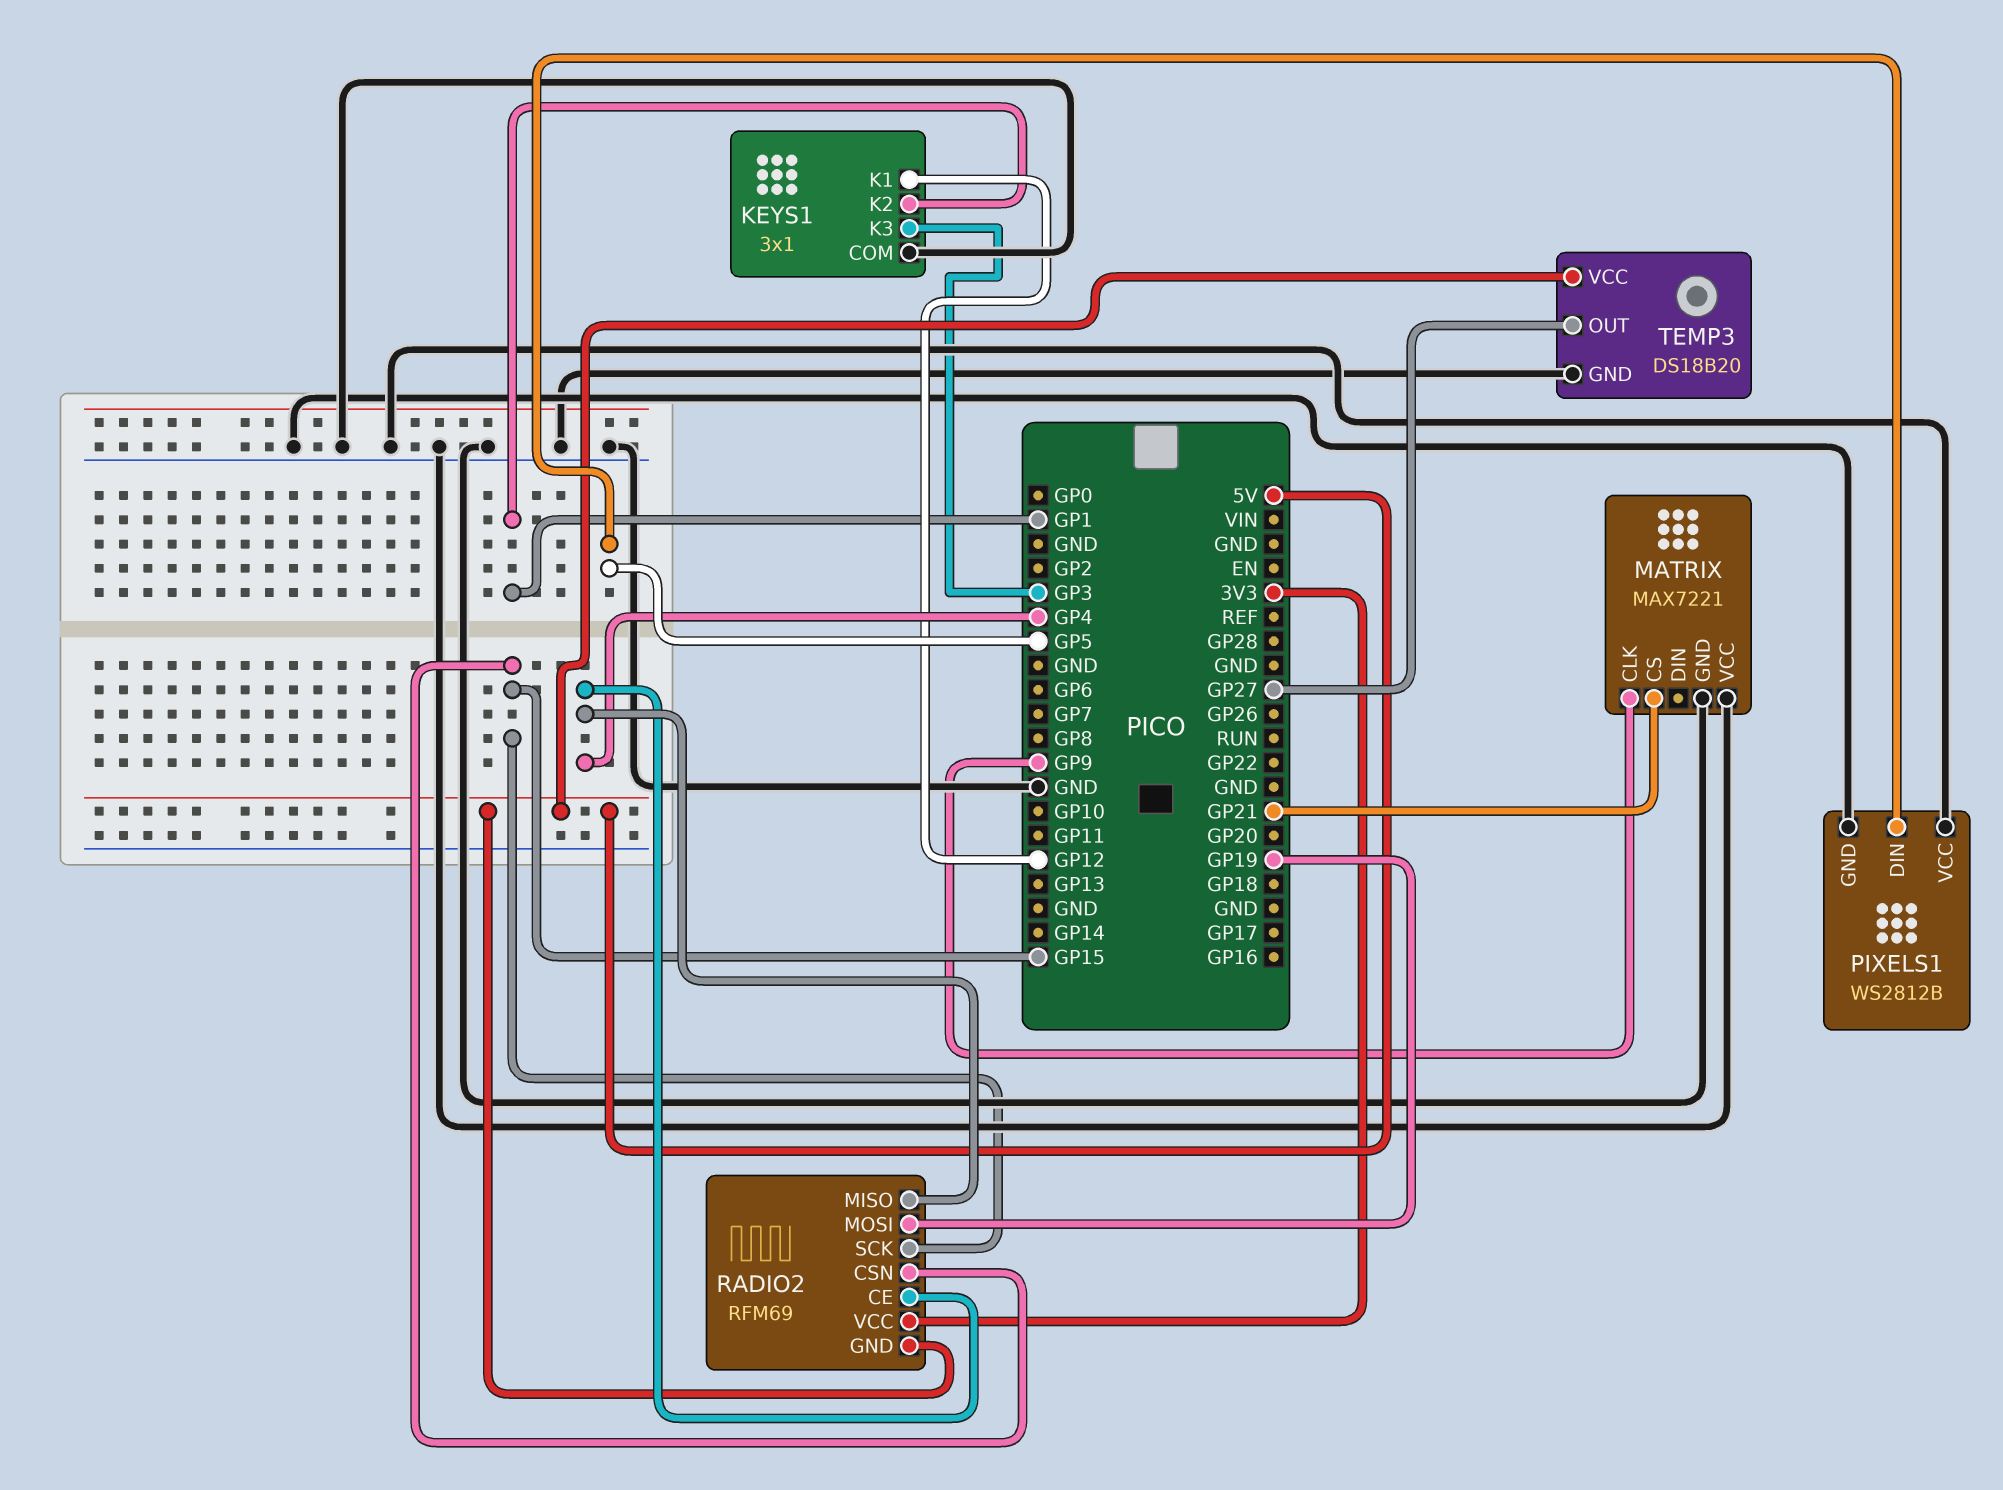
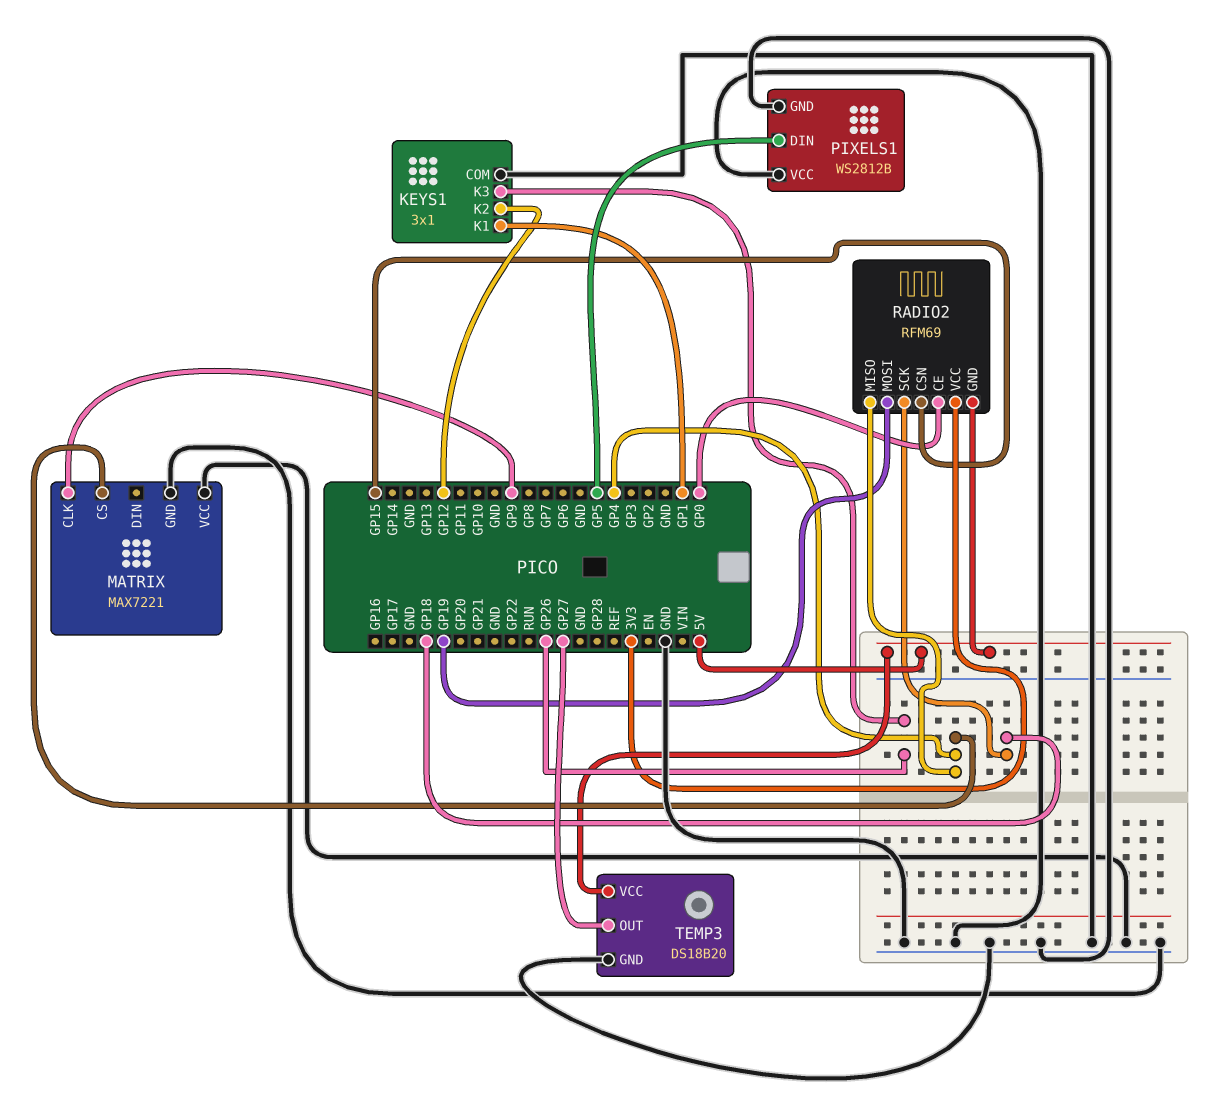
KEYS1 pin K1: GP12 -> GP1
KEYS1 pin K2: GP1 -> GP12
KEYS1 pin K3: GP3 -> GP26
MATRIX pin CS: GP21 -> GP4
RADIO2 pin CE: GP4 -> GP0
RADIO2 pin SCK: GP15 -> GP18

